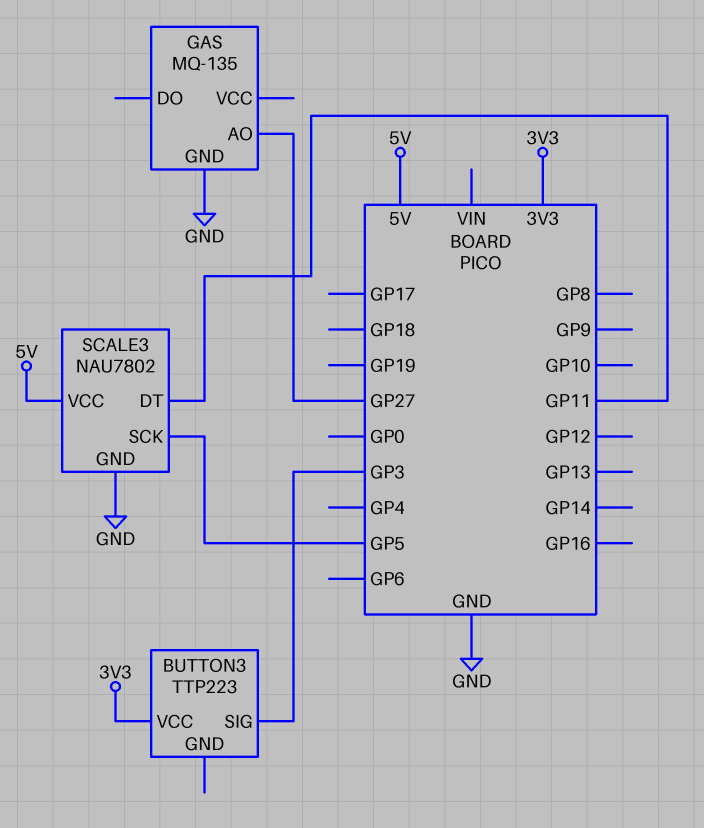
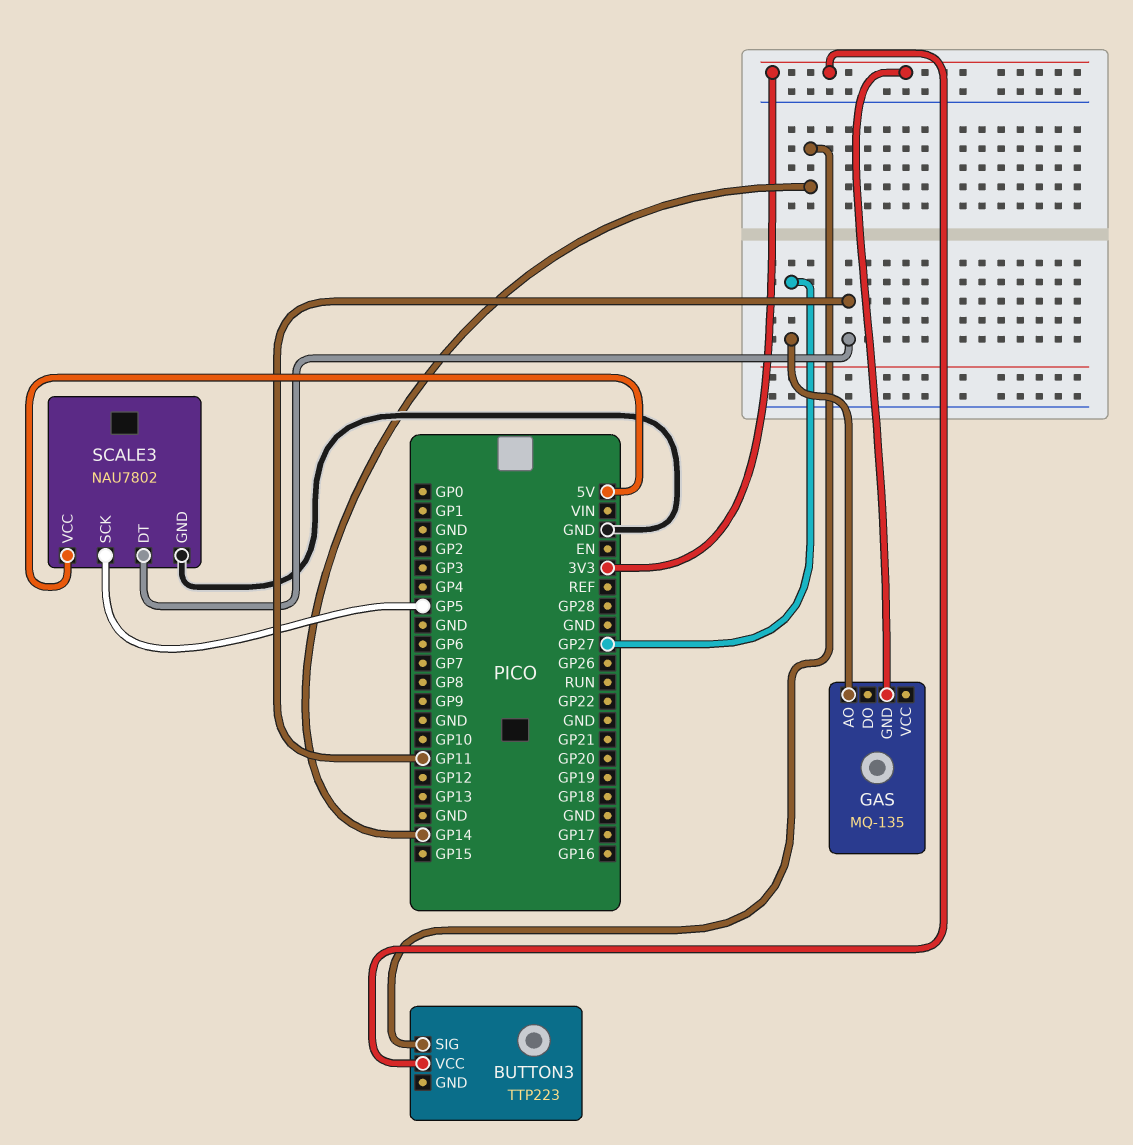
BUTTON3 pin SIG: GP3 -> GP14
GAS pin GND: GND -> 3V3

